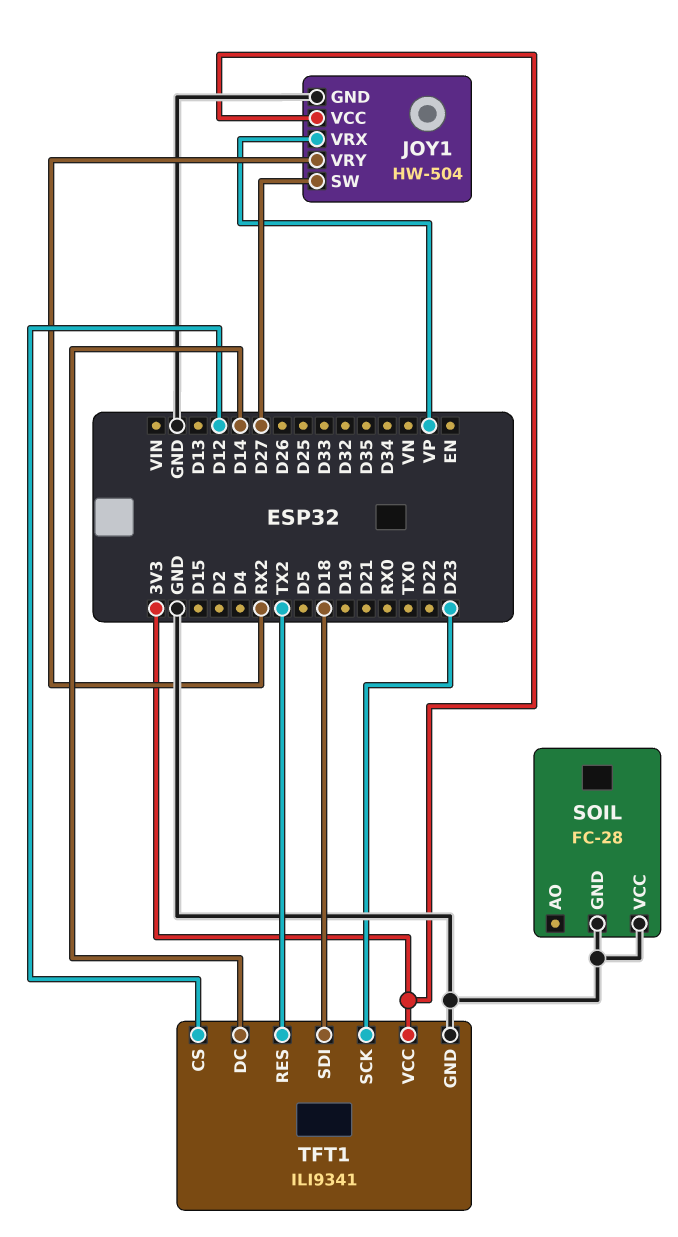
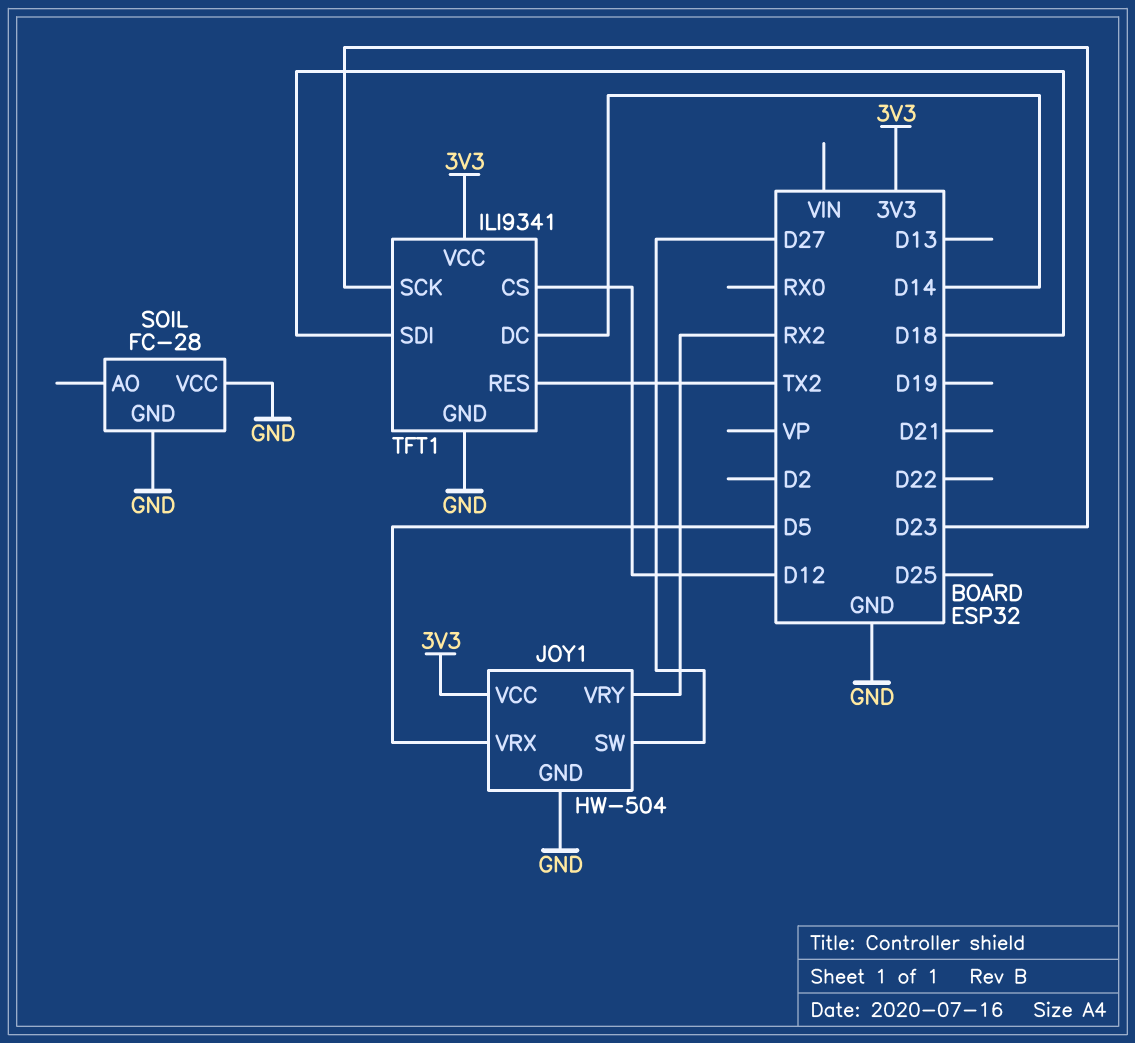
JOY1 pin VRX: VP -> D5

